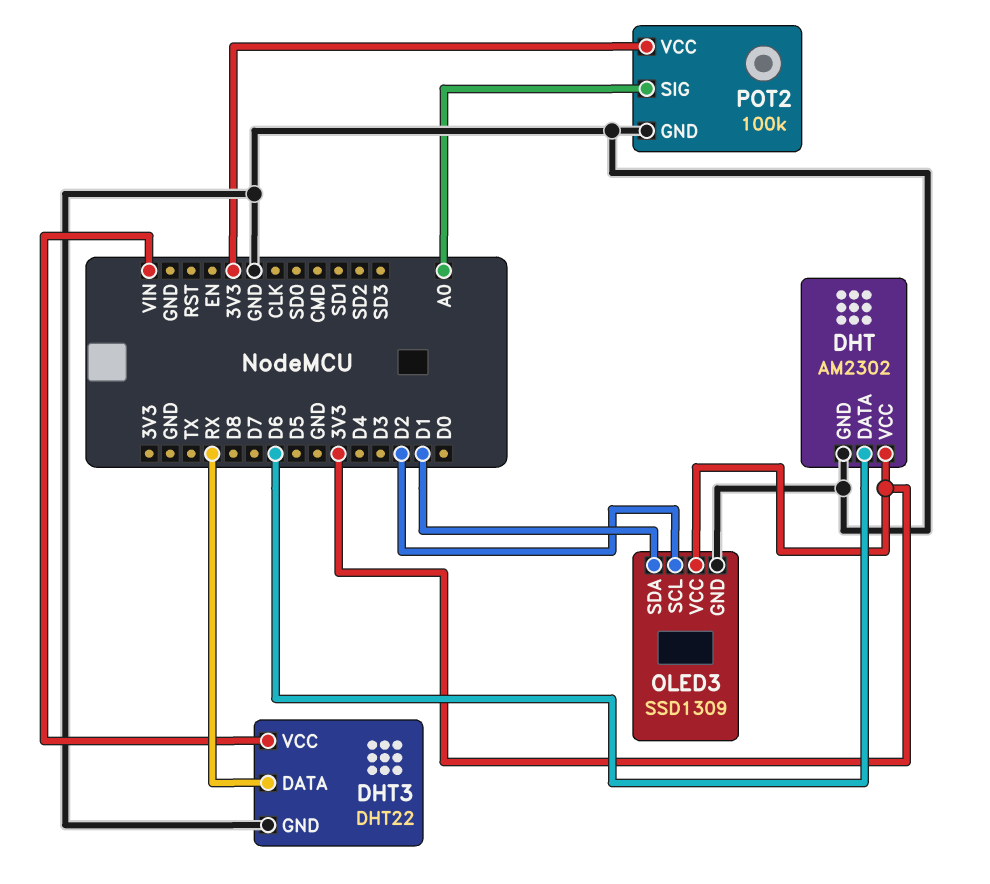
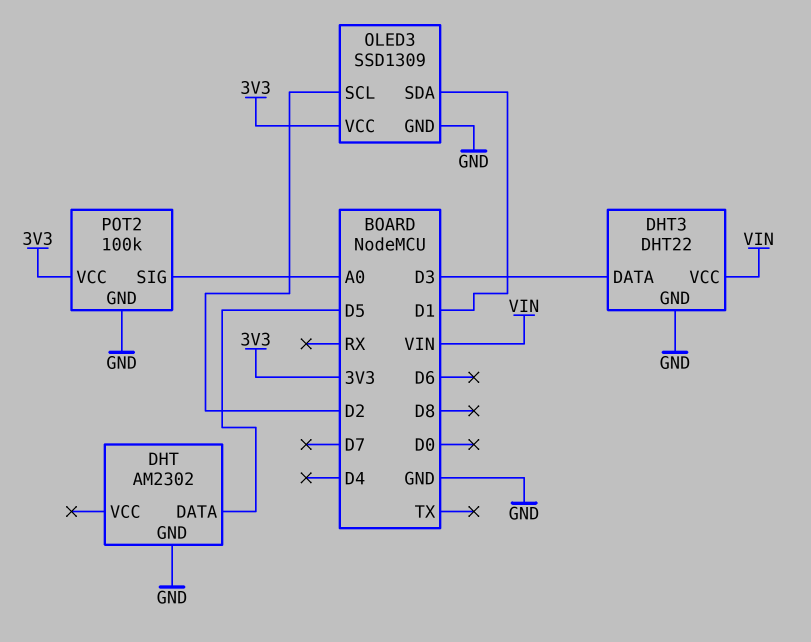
DHT pin DATA: D6 -> D5
DHT pin VCC: 3V3 -> none
DHT3 pin DATA: RX -> D3

